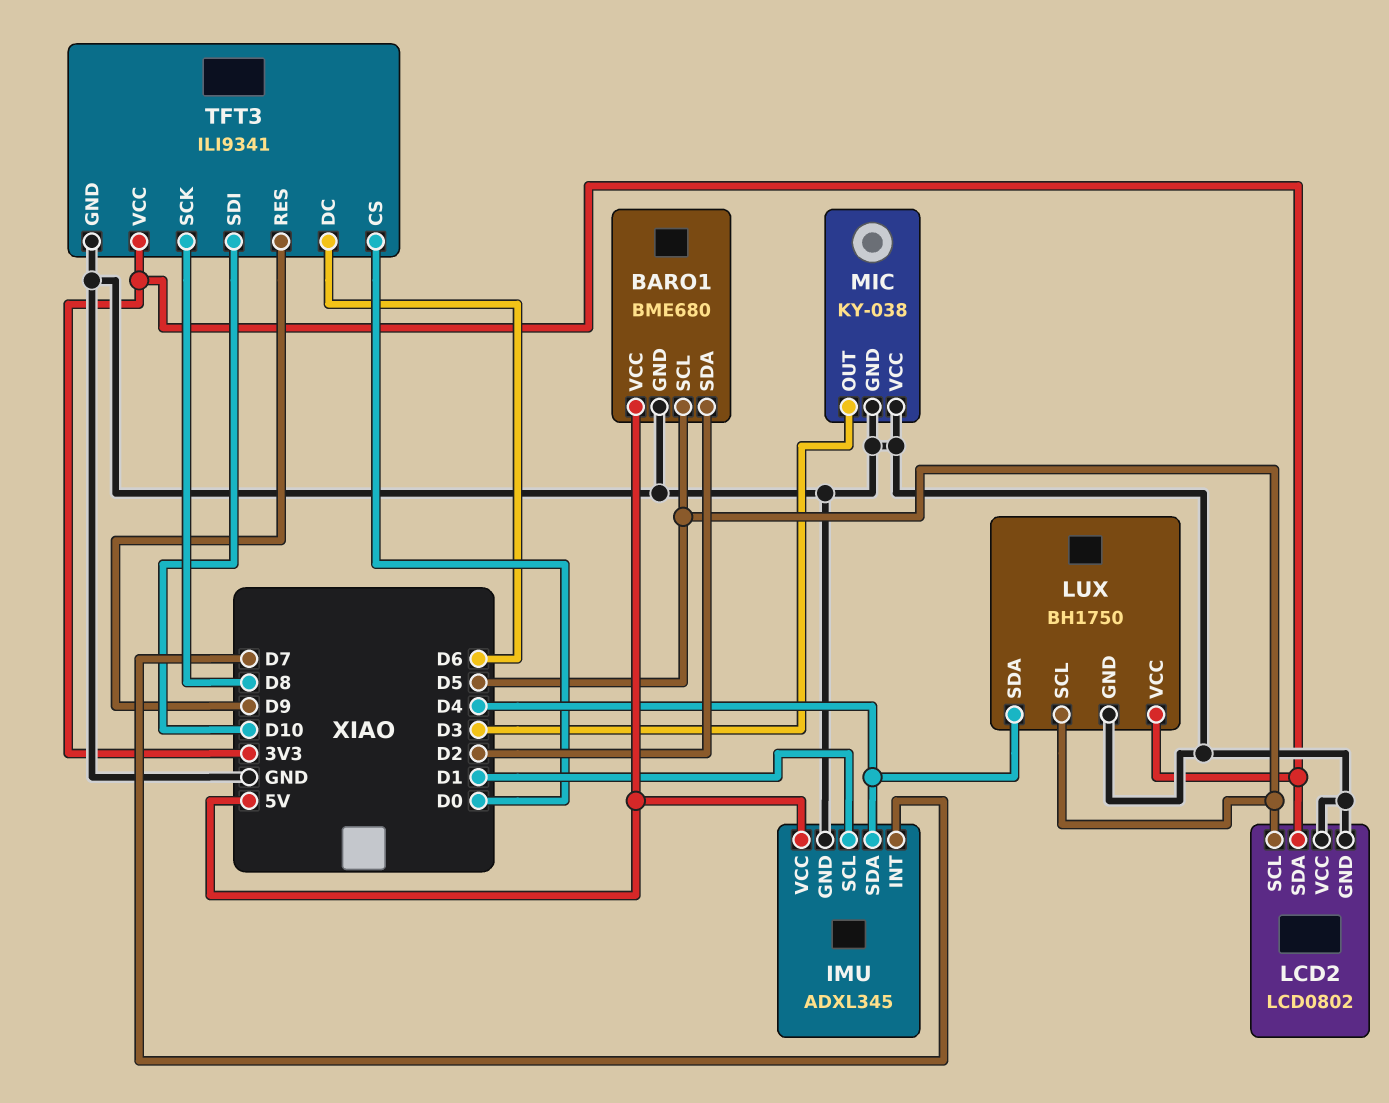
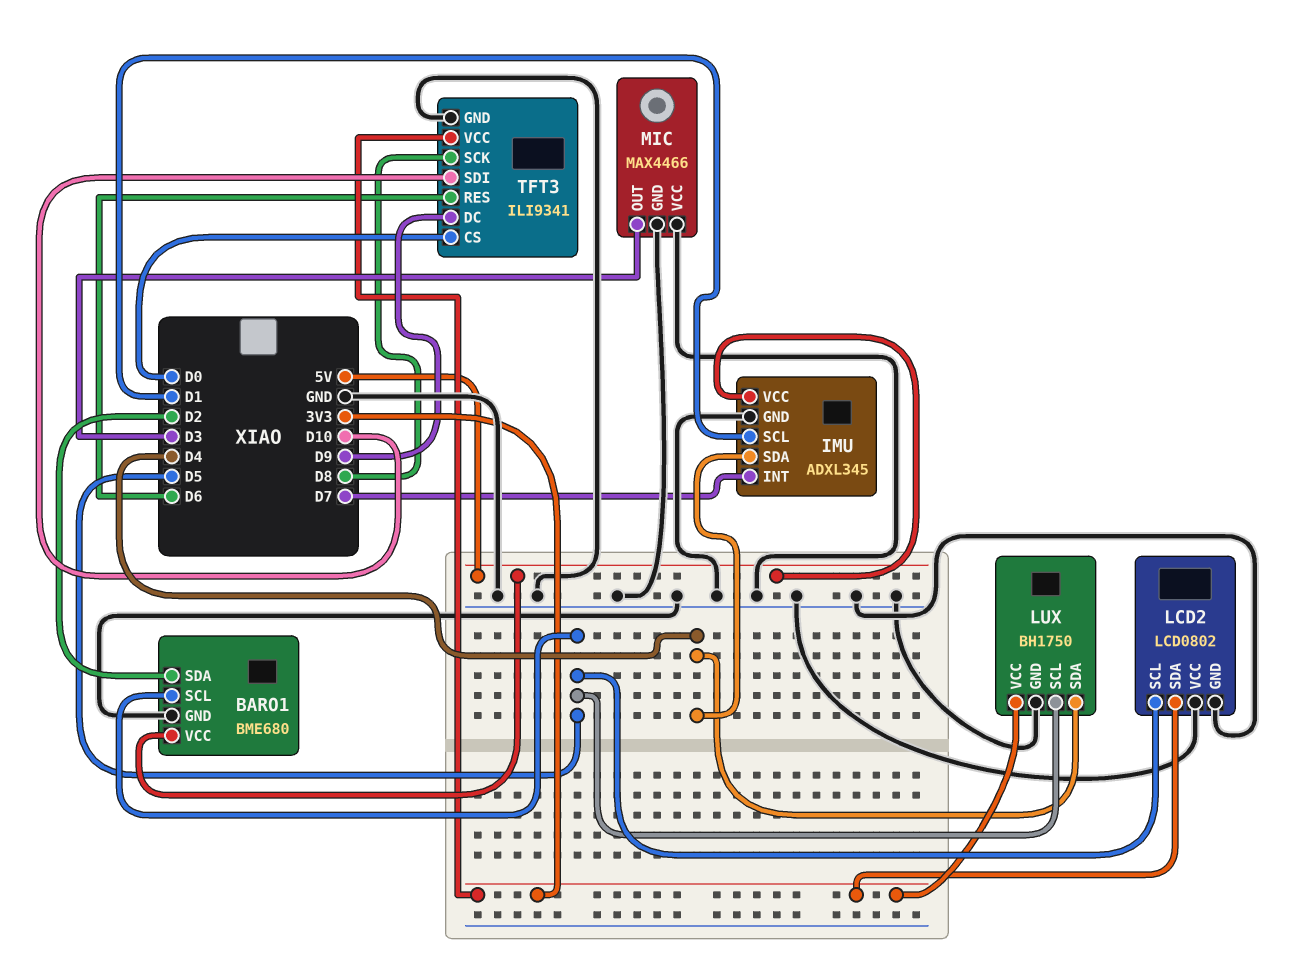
MIC: KY-038 -> MAX4466
TFT3 pin DC: D6 -> D9
TFT3 pin RES: D9 -> D6

